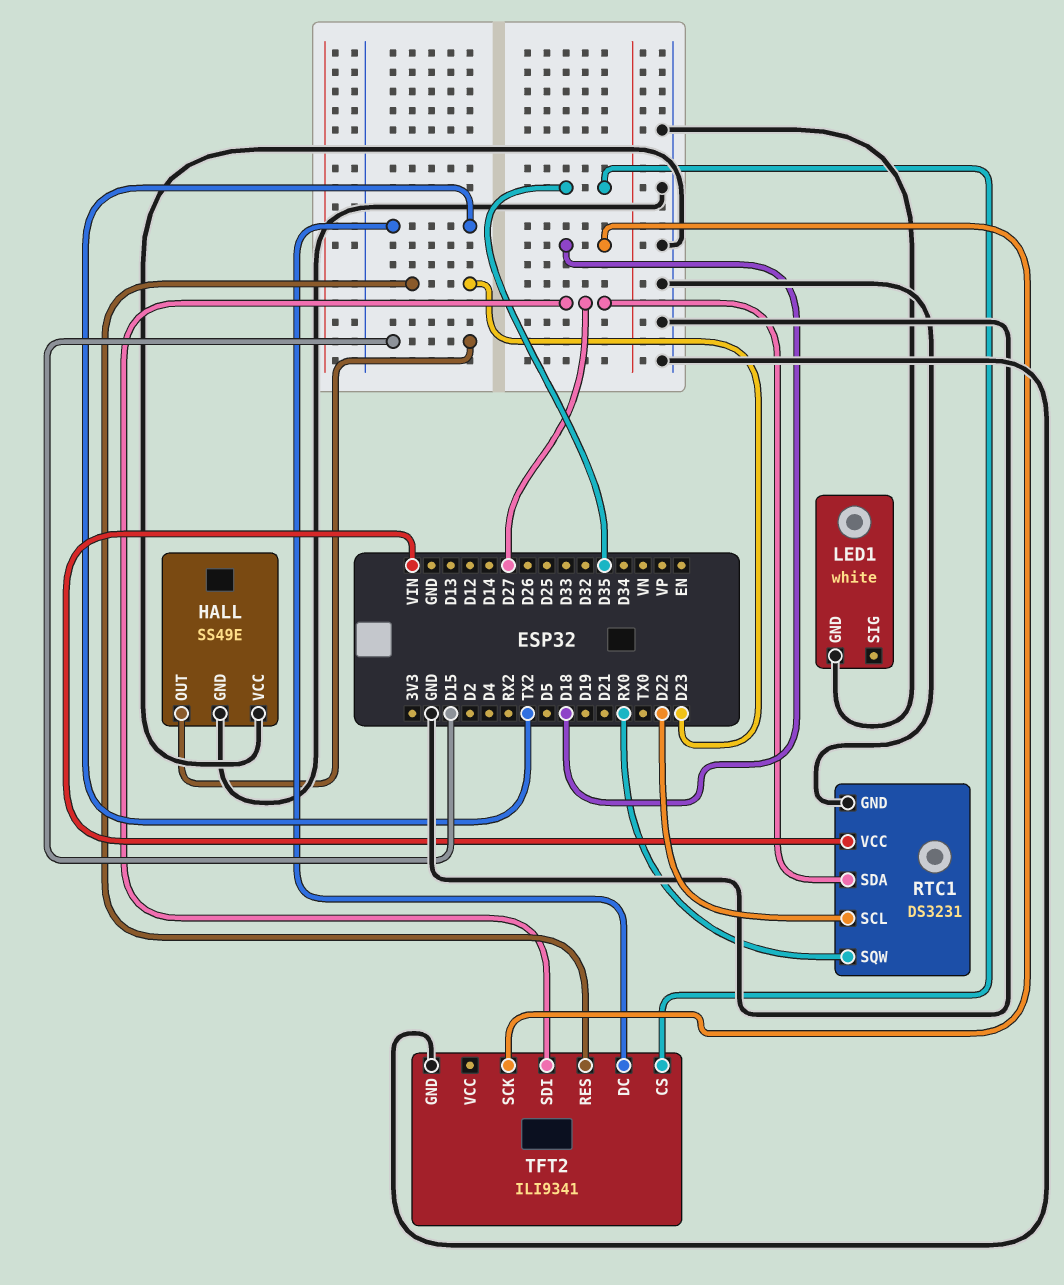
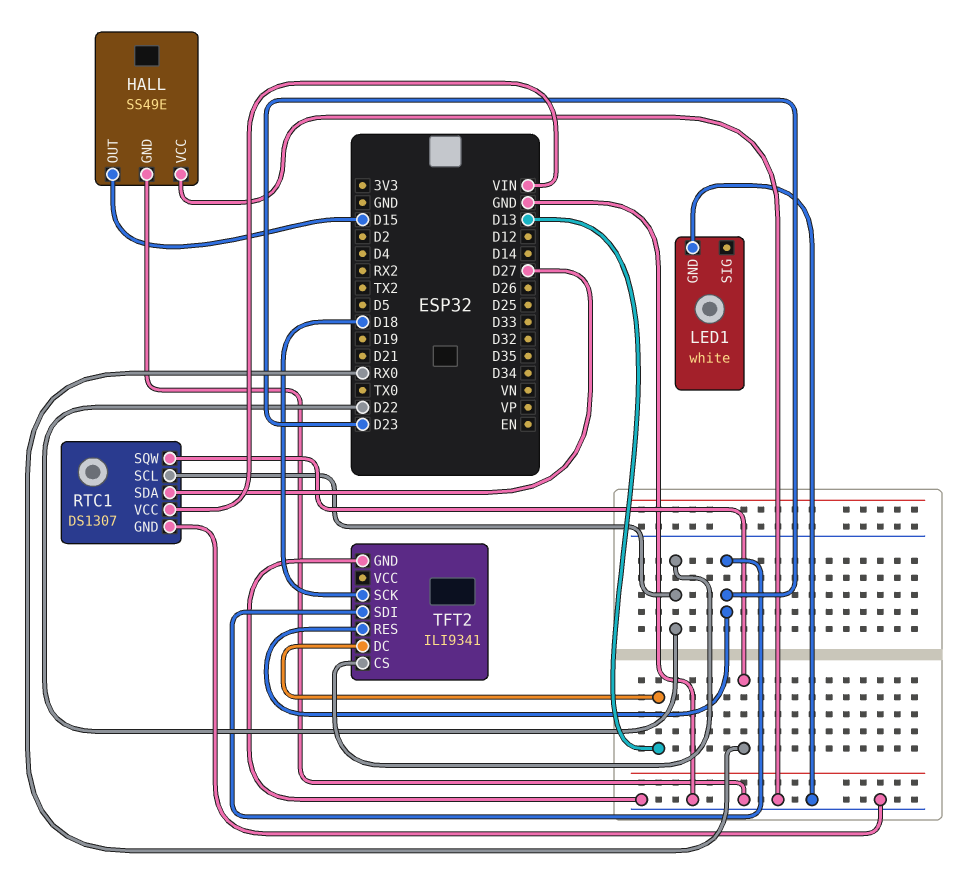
RTC1: DS3231 -> DS1307
TFT2 pin CS: D35 -> D22
TFT2 pin DC: TX2 -> D13
TFT2 pin SDI: D27 -> D23

